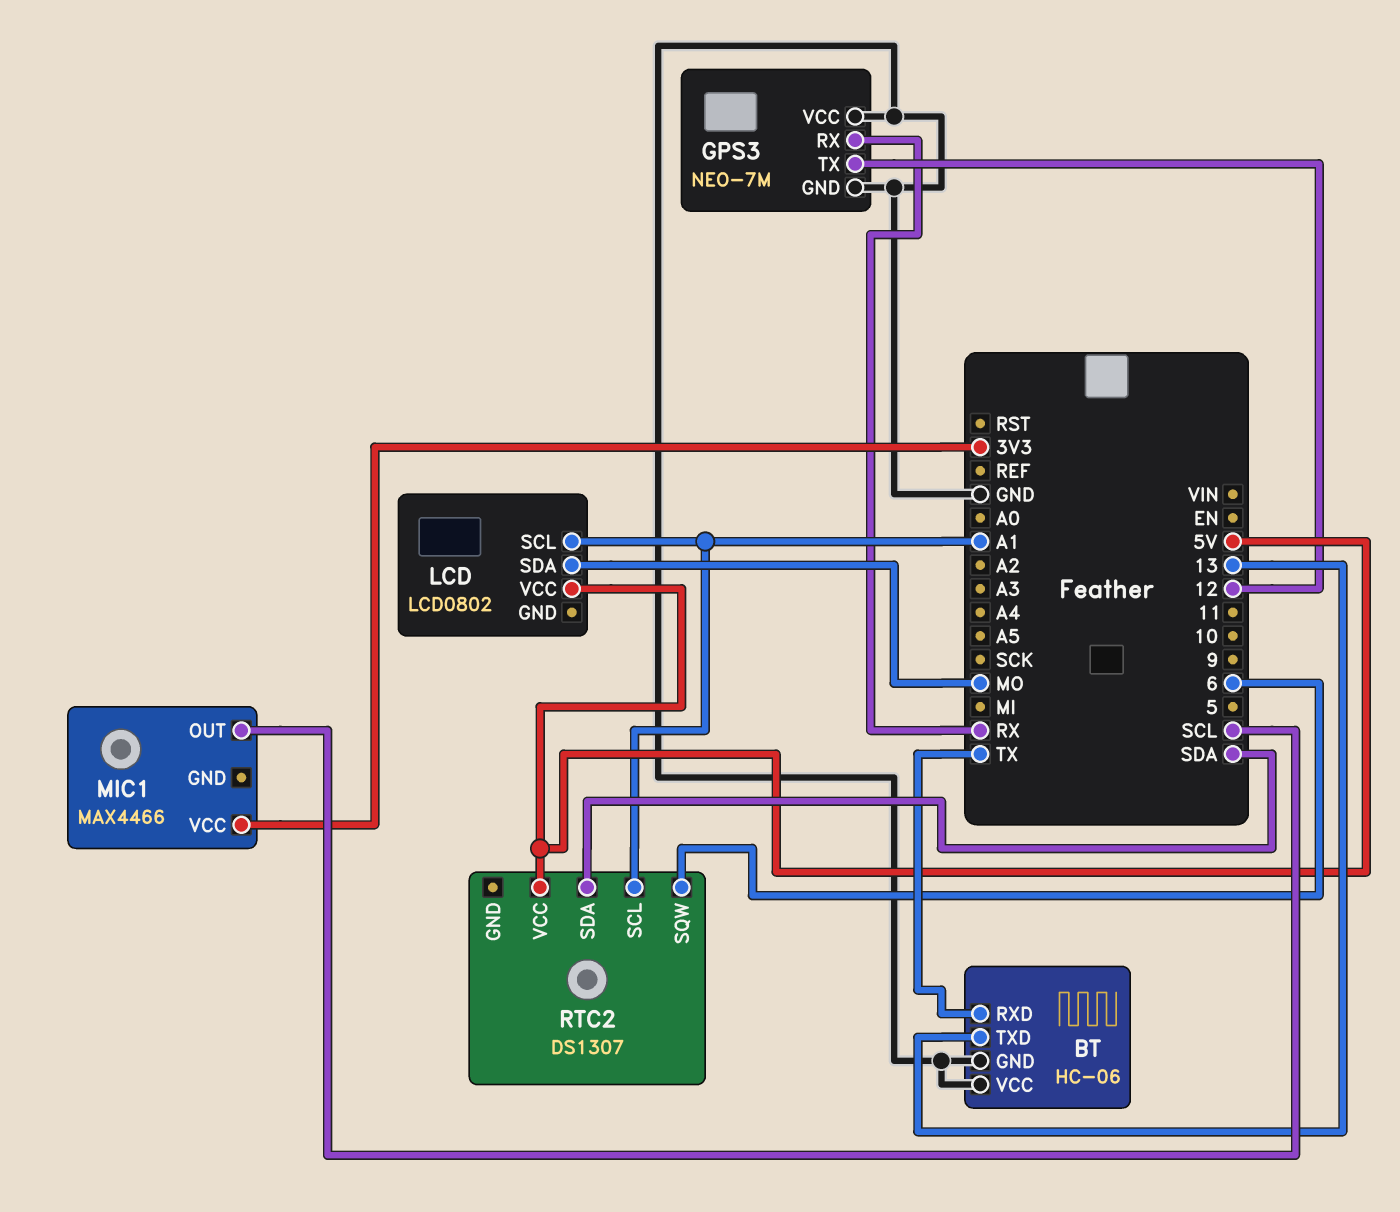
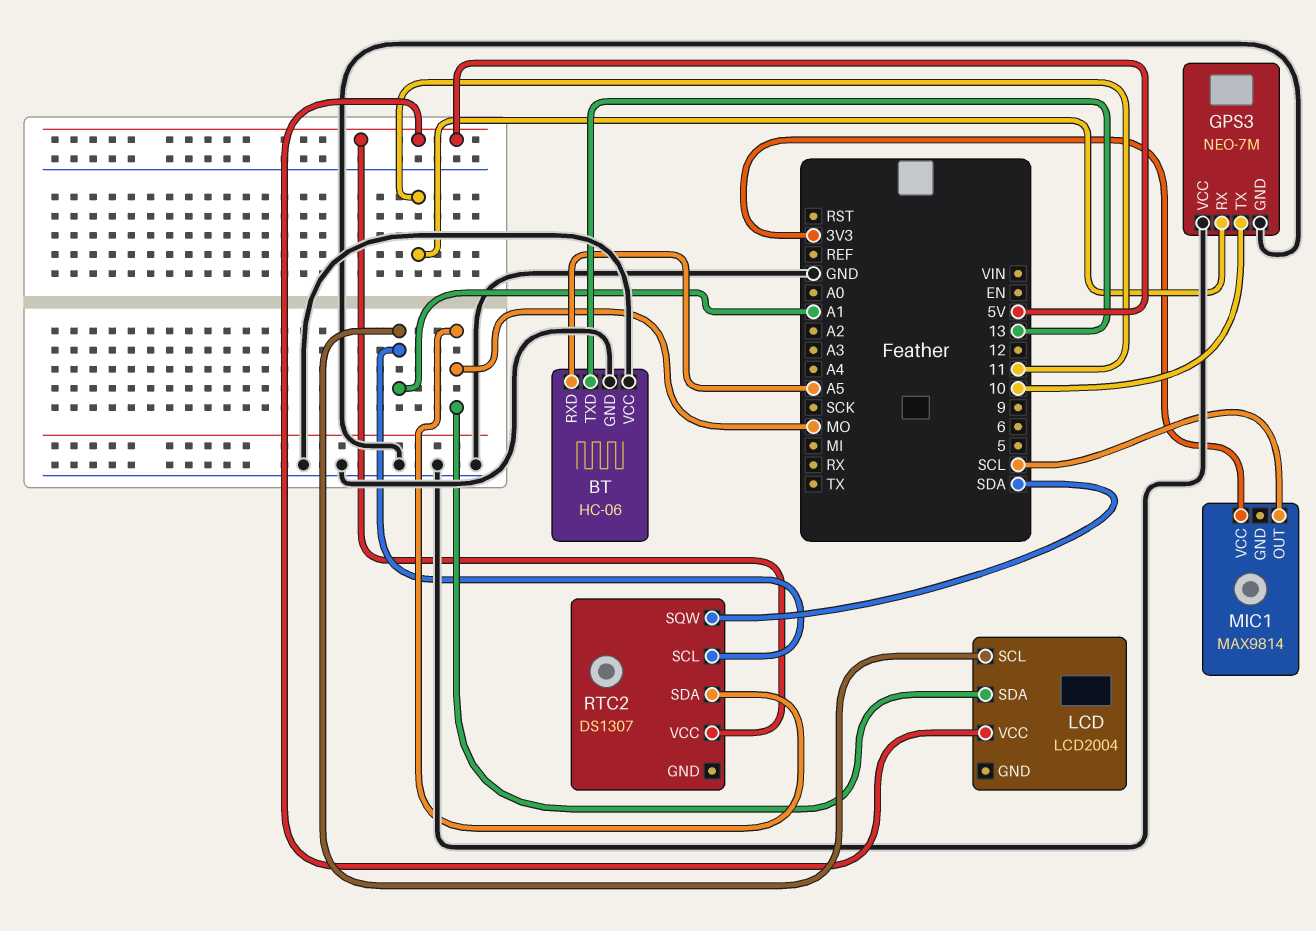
BT pin RXD: TX -> A5
GPS3 pin RX: RX -> 11
GPS3 pin TX: 12 -> 10
LCD: LCD0802 -> LCD2004
MIC1: MAX4466 -> MAX9814
RTC2 pin SDA: SDA -> MO
RTC2 pin SQW: 6 -> SDA

